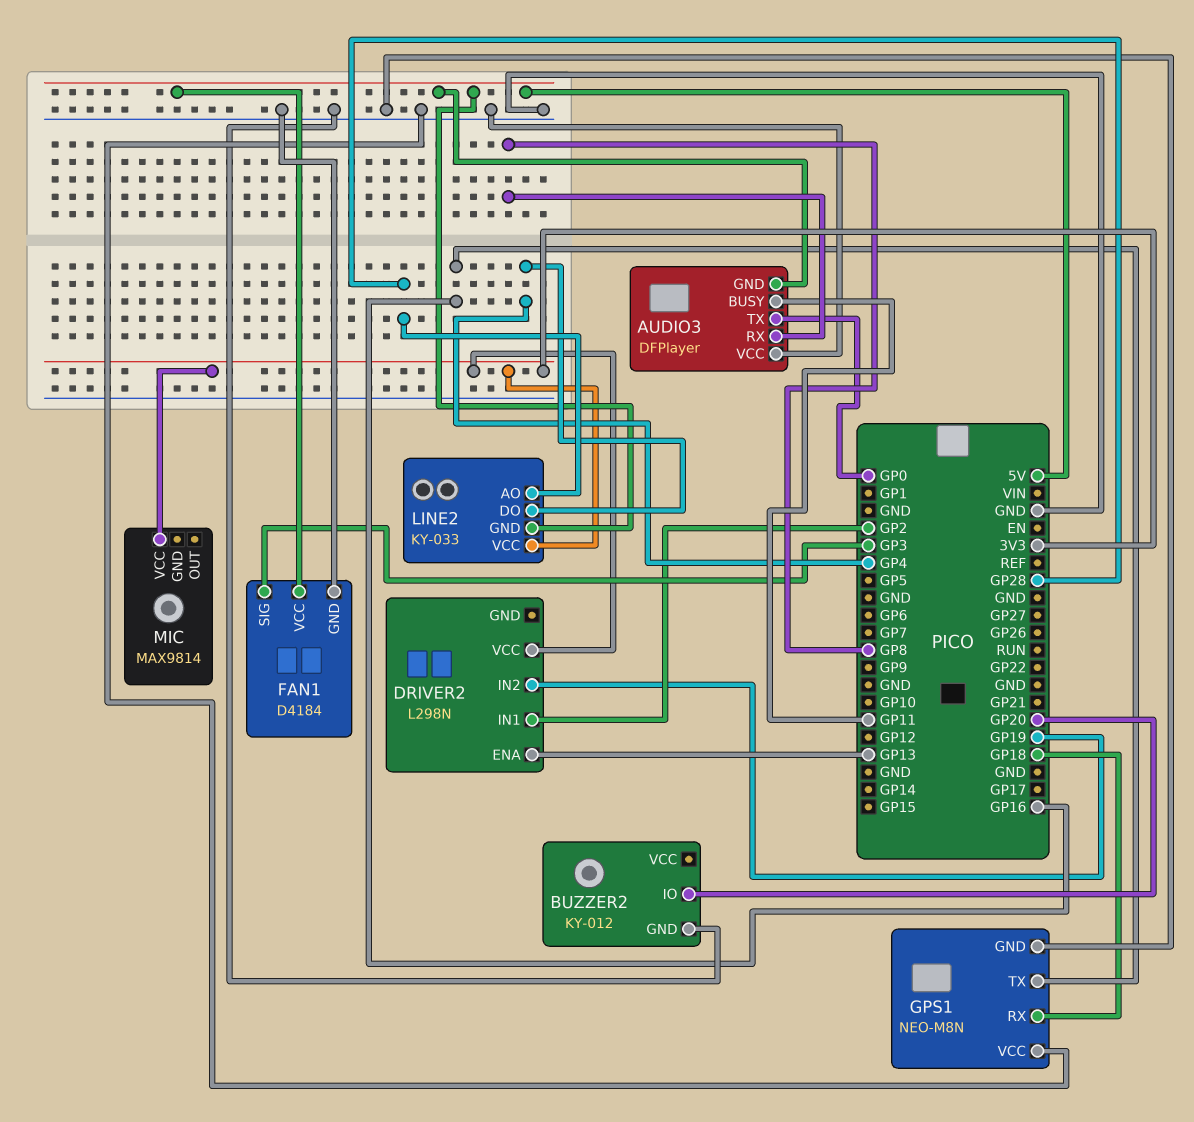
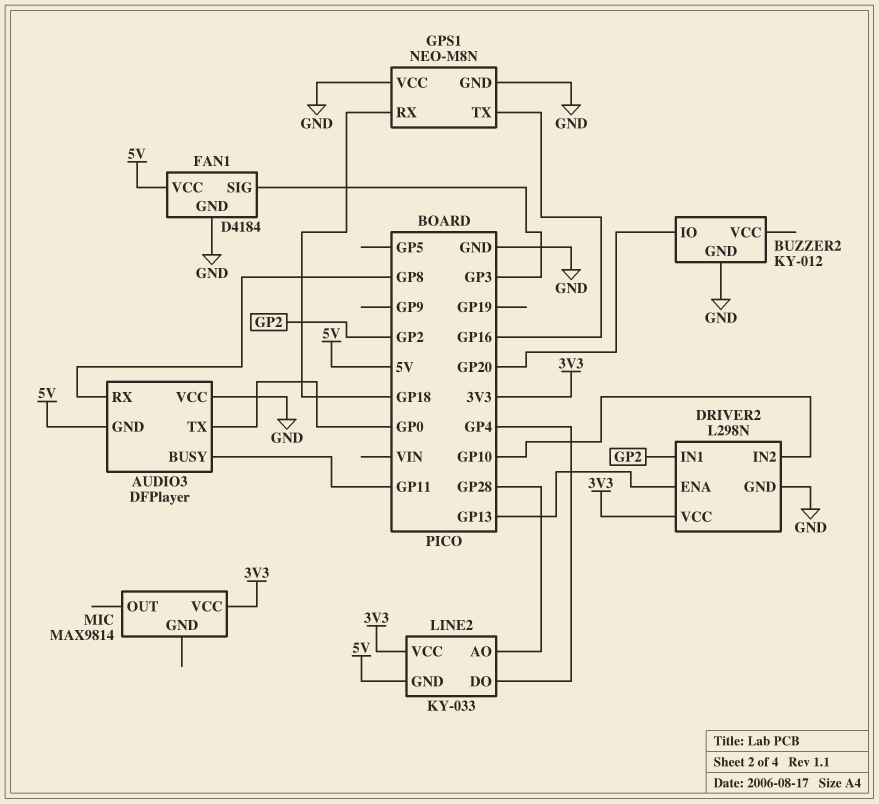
DRIVER2 pin GND: none -> GND
DRIVER2 pin IN2: GP19 -> GP10

